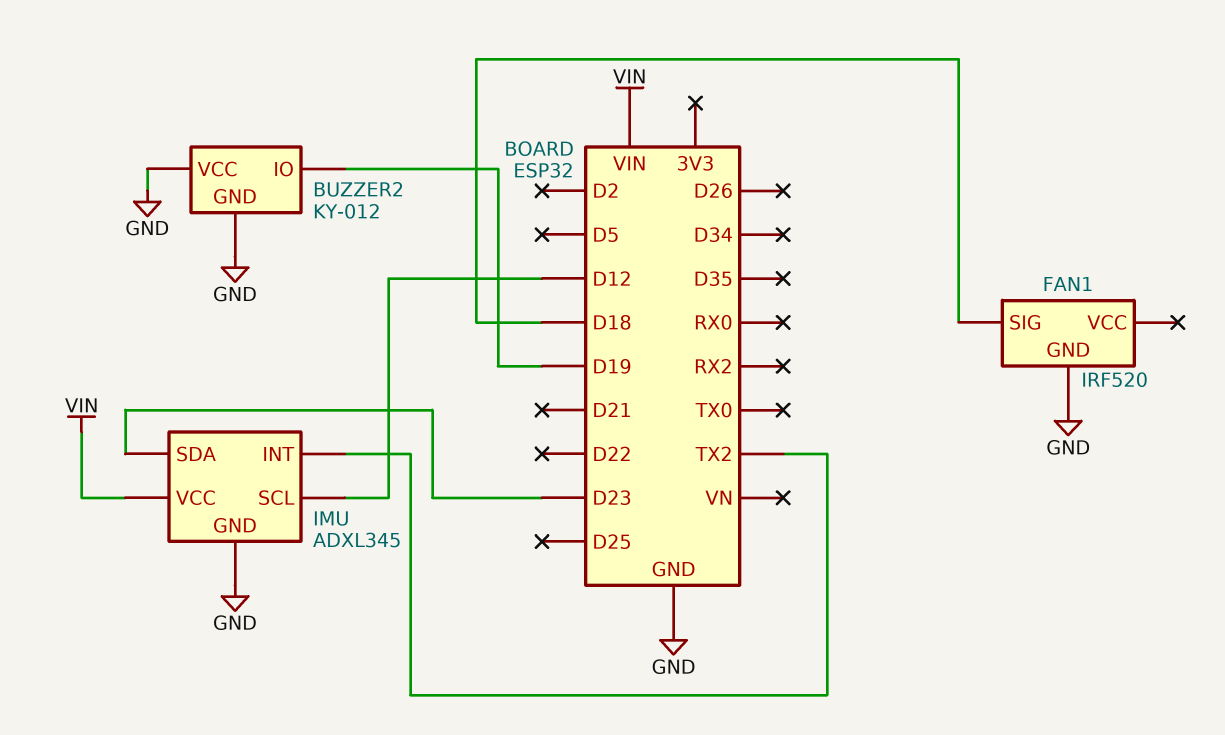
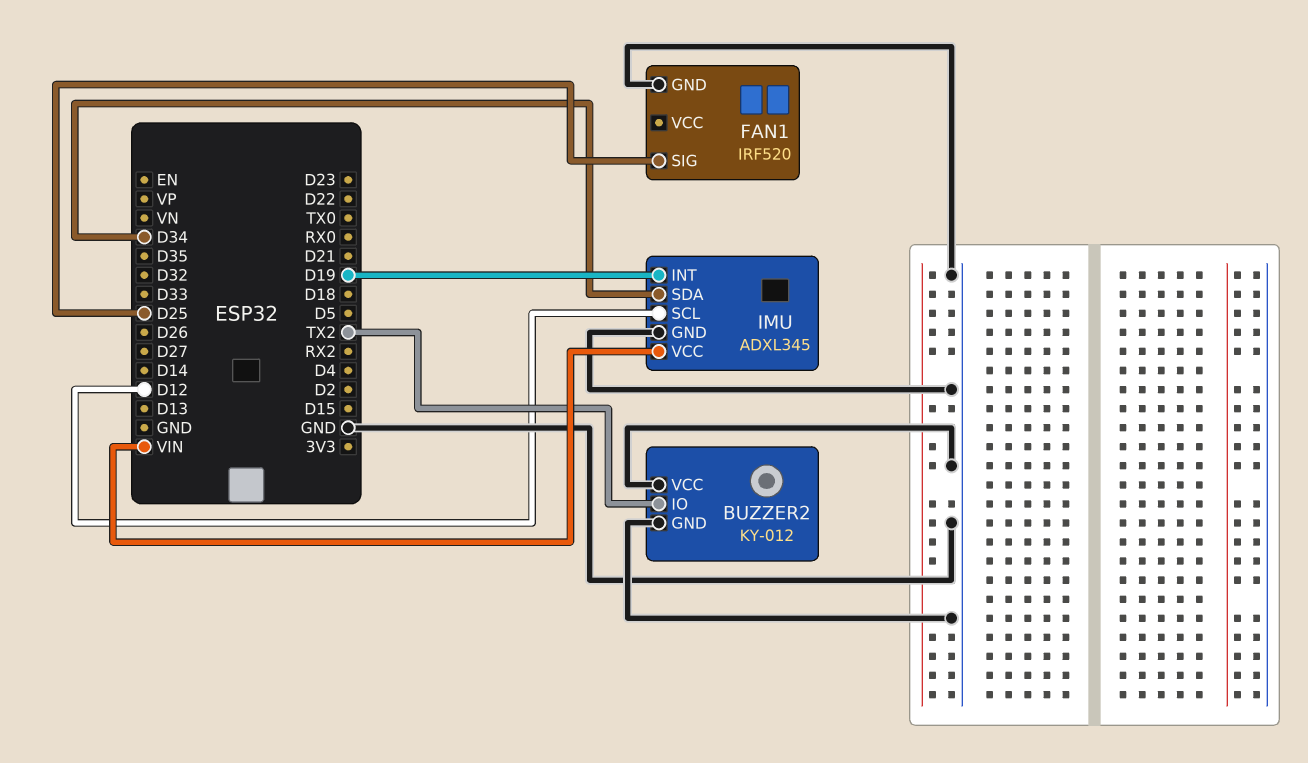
BUZZER2 pin IO: D19 -> TX2
FAN1 pin SIG: D18 -> D25
IMU pin INT: TX2 -> D19
IMU pin SDA: D23 -> D34

